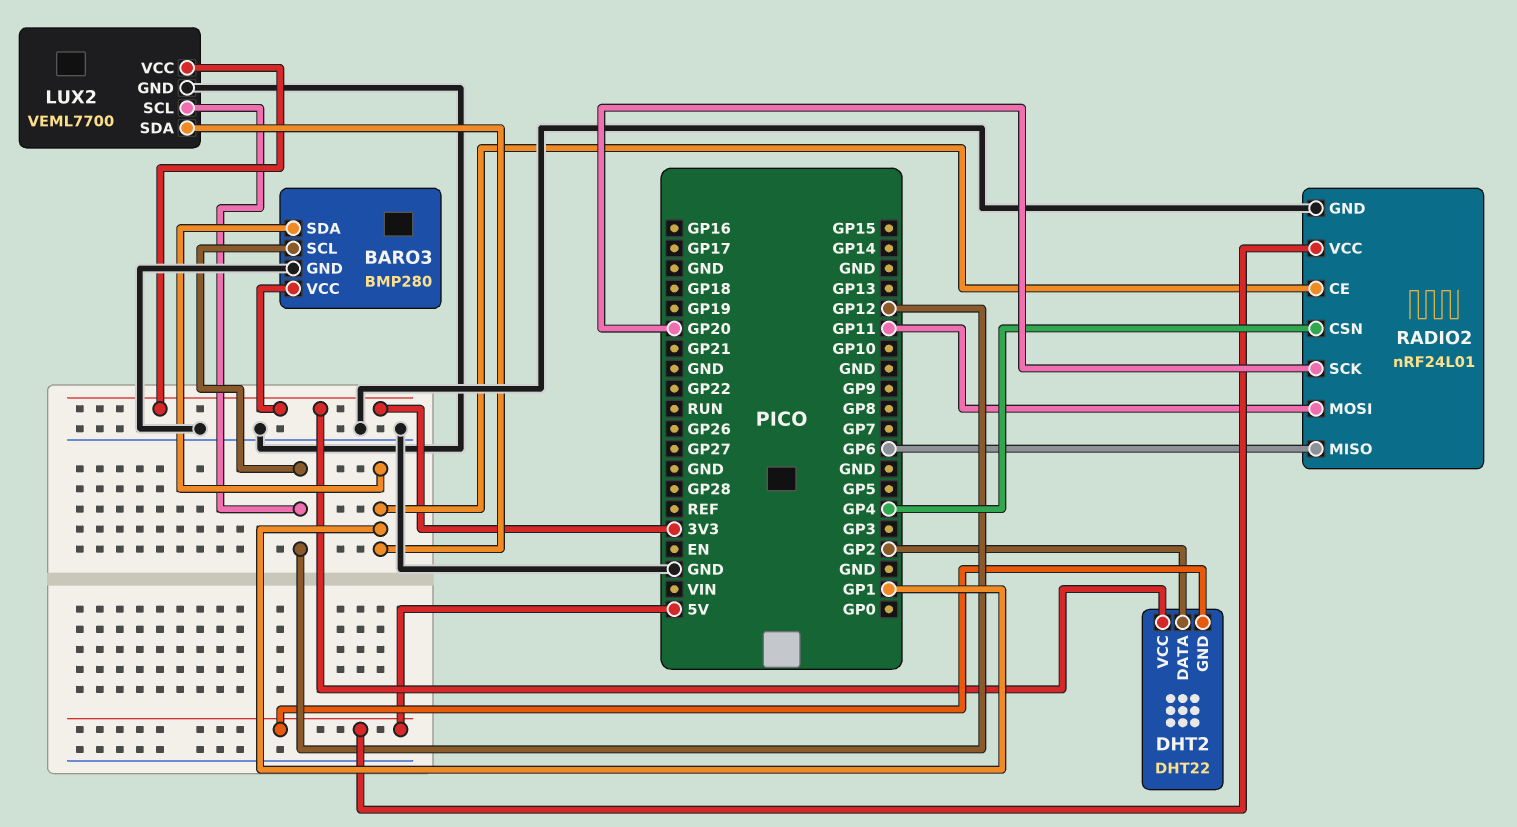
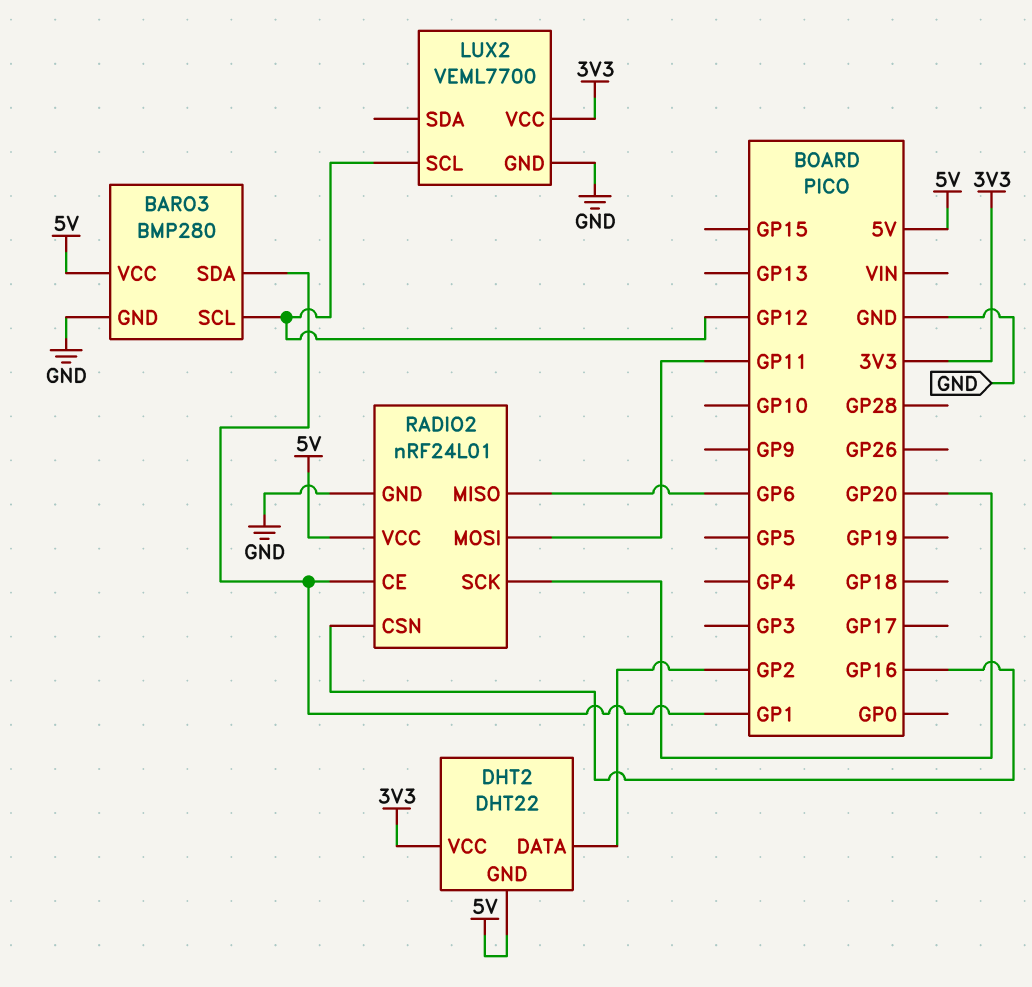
BARO3 pin VCC: 3V3 -> 5V
LUX2 pin SDA: GP1 -> none
RADIO2 pin CSN: GP4 -> GP16

